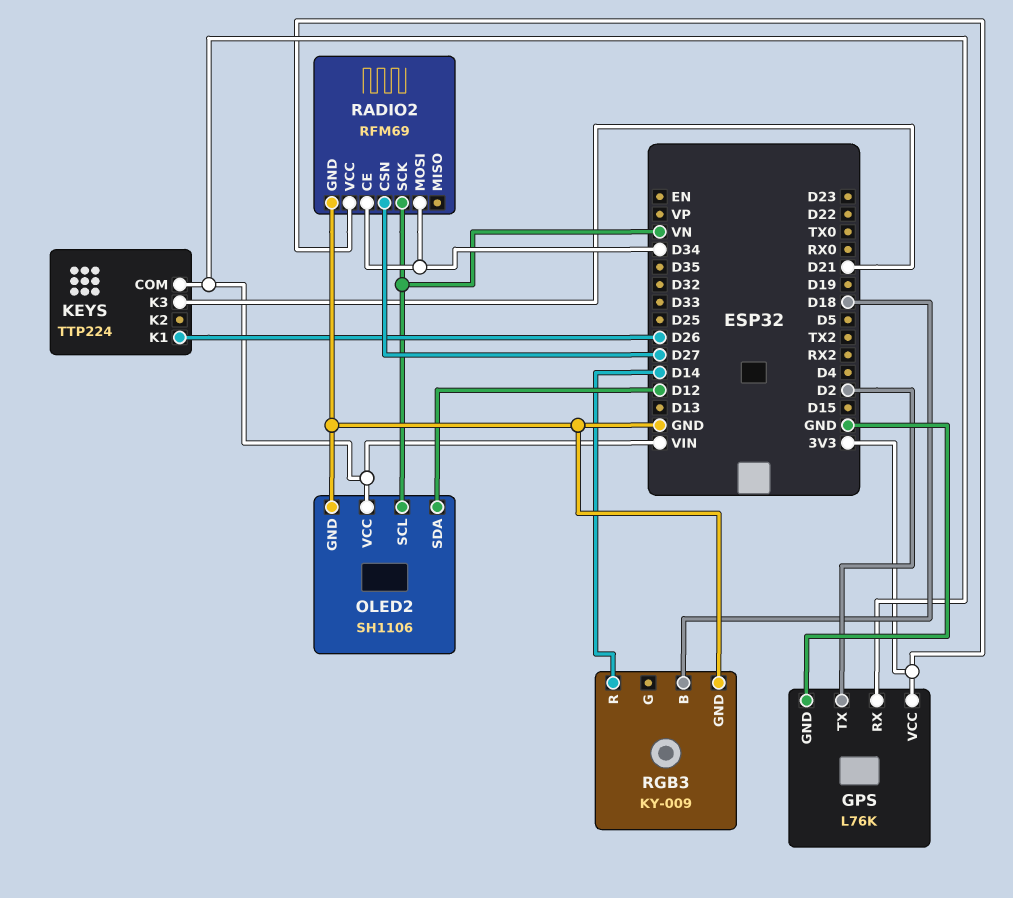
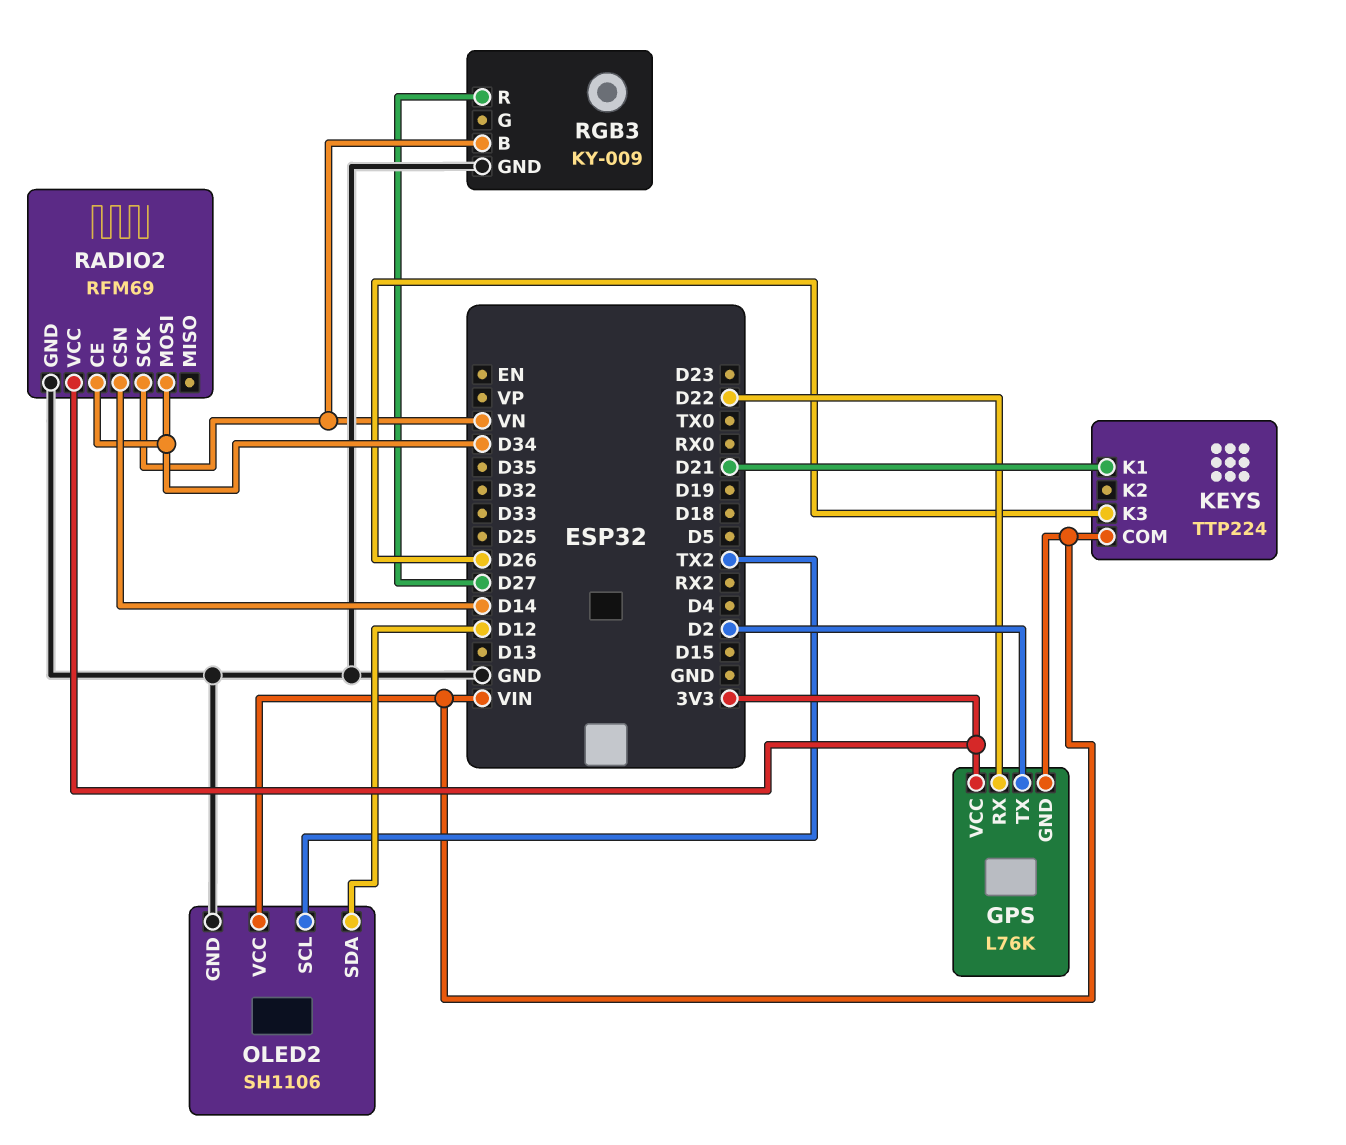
GPS pin GND: GND -> VIN
GPS pin RX: VIN -> D22
KEYS pin K1: D26 -> D21
KEYS pin K3: D21 -> D26
OLED2 pin SCL: VN -> TX2
RADIO2 pin CSN: D27 -> D14
RGB3 pin B: D18 -> VN
RGB3 pin R: D14 -> D27

